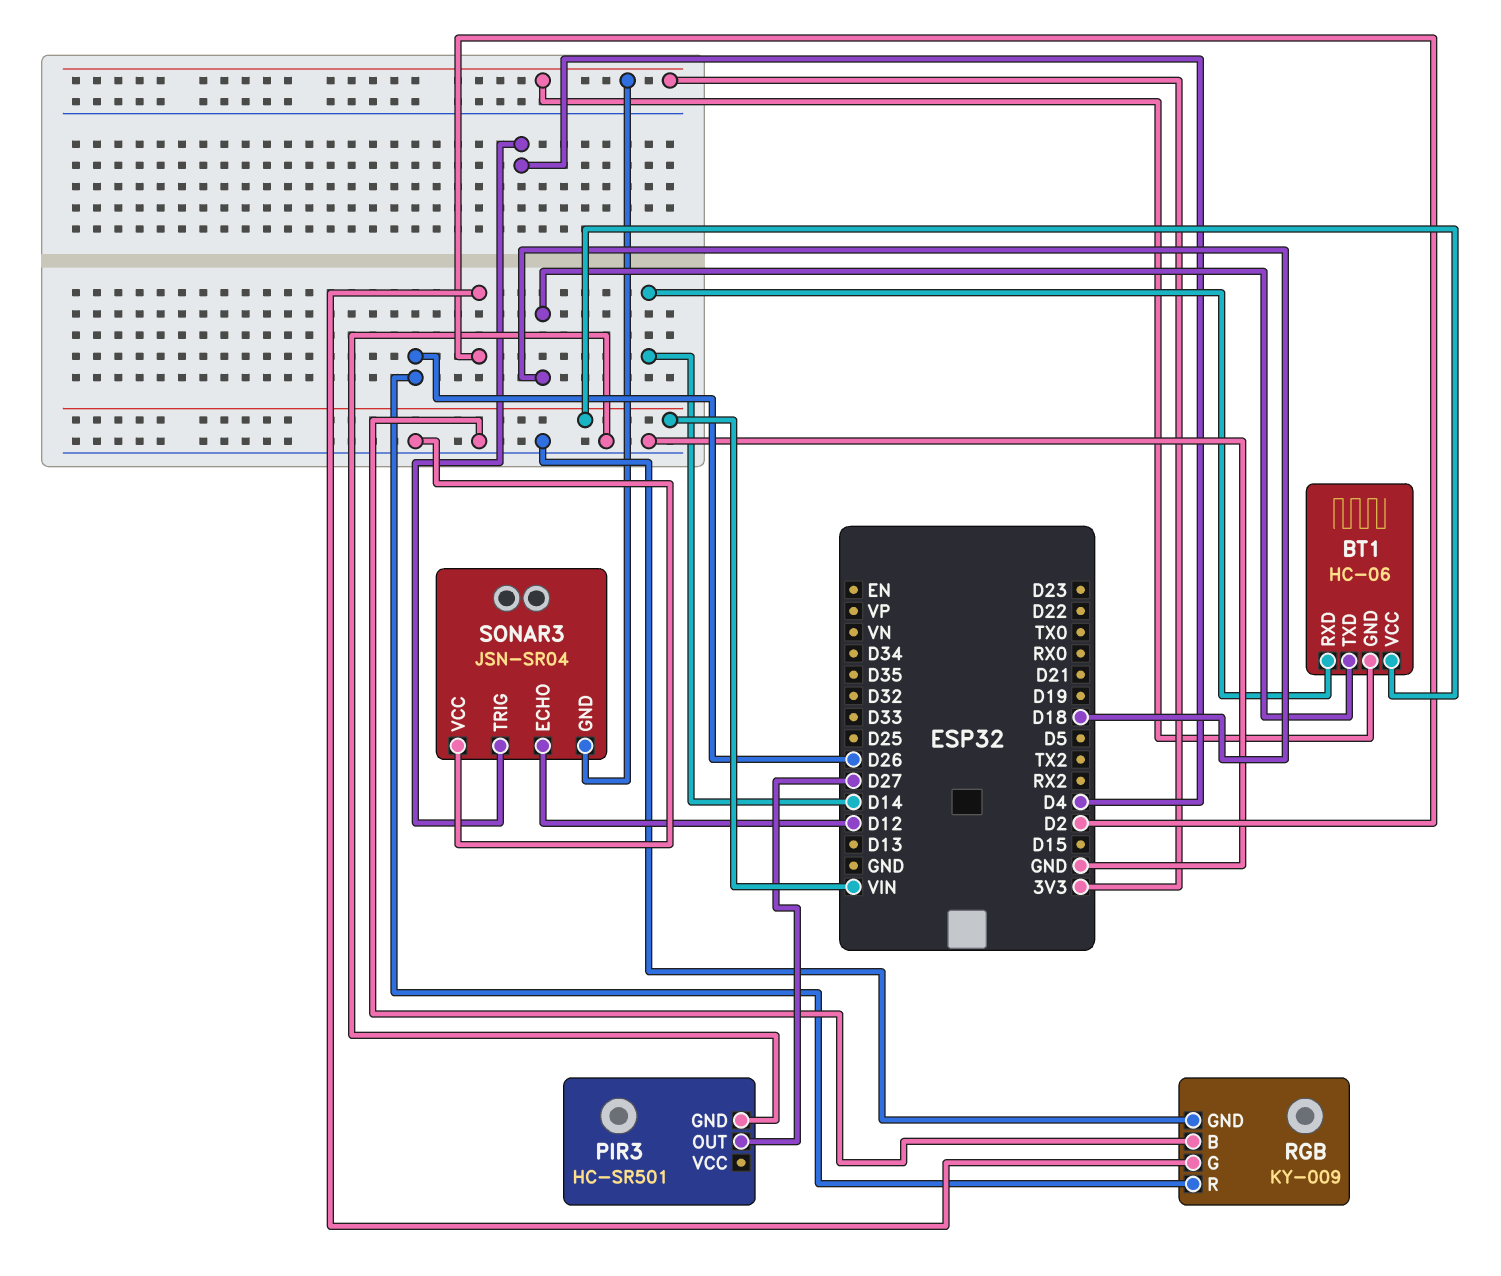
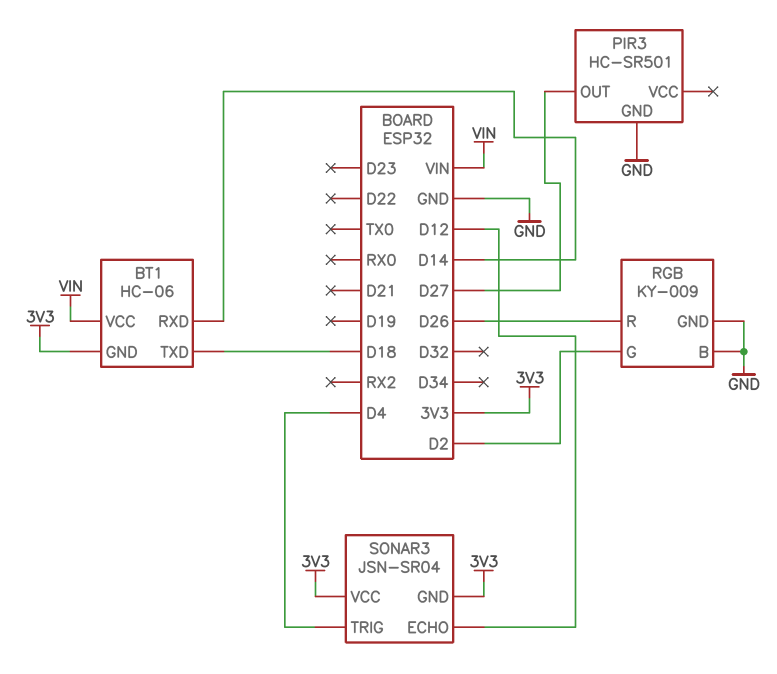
SONAR3 pin VCC: GND -> 3V3

